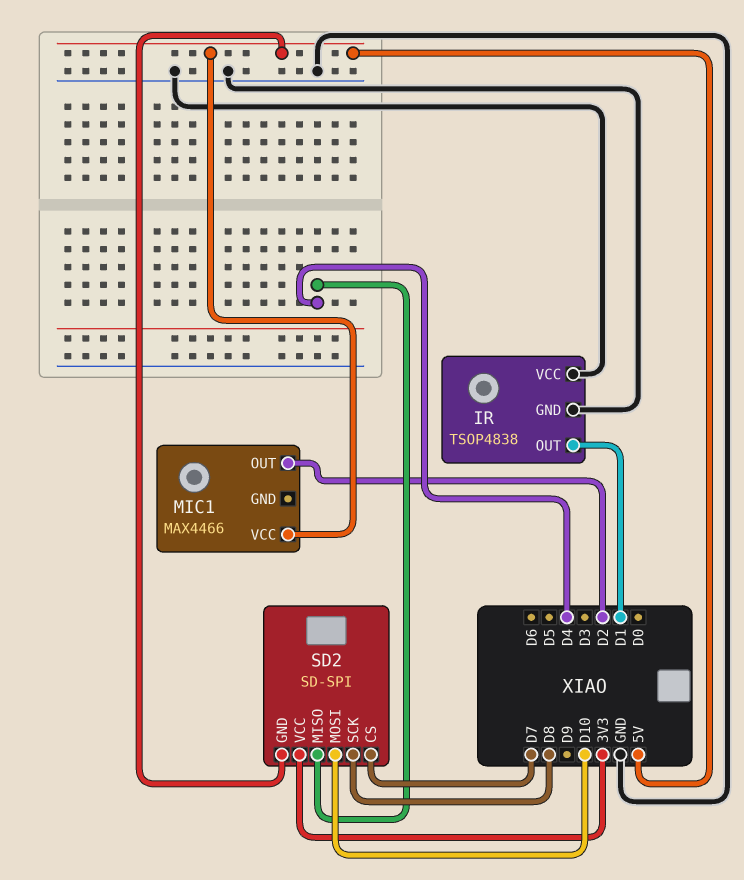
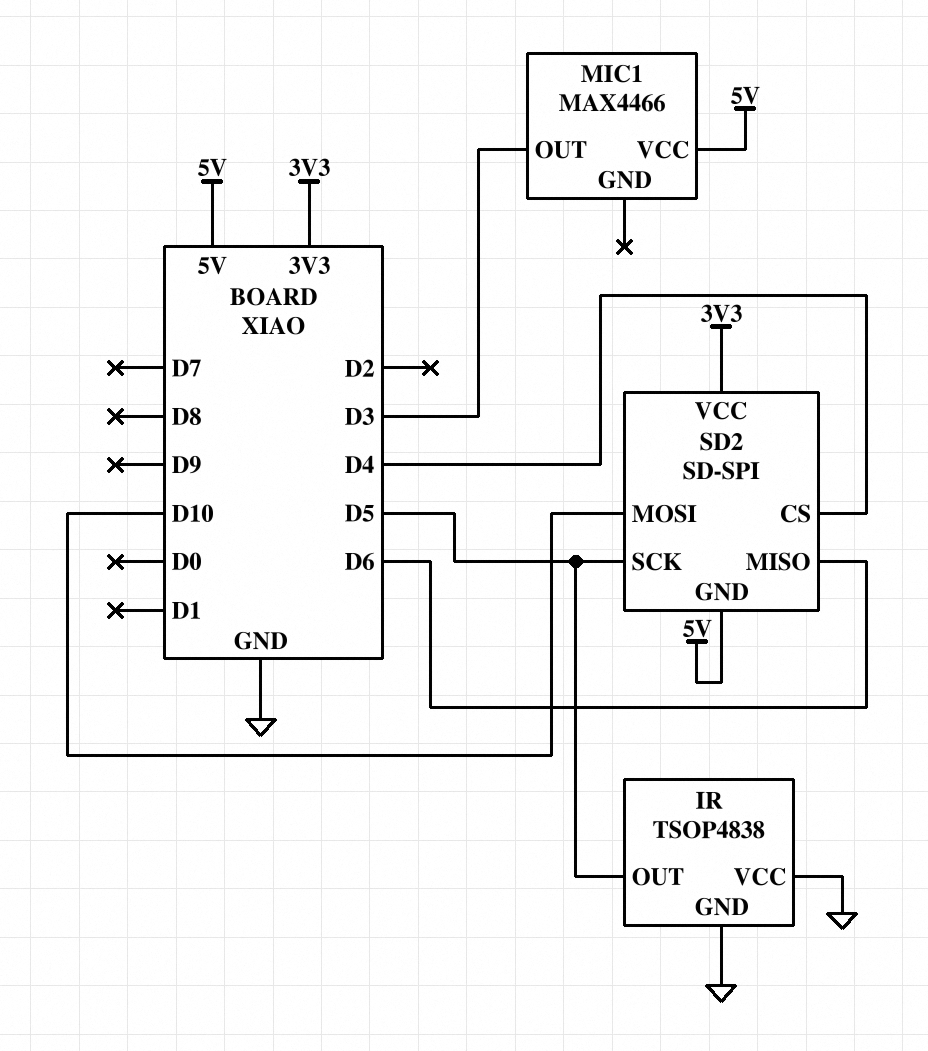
IR pin OUT: D1 -> D5
MIC1 pin OUT: D2 -> D3
SD2 pin CS: D7 -> D4
SD2 pin MISO: D4 -> D6
SD2 pin SCK: D8 -> D5

